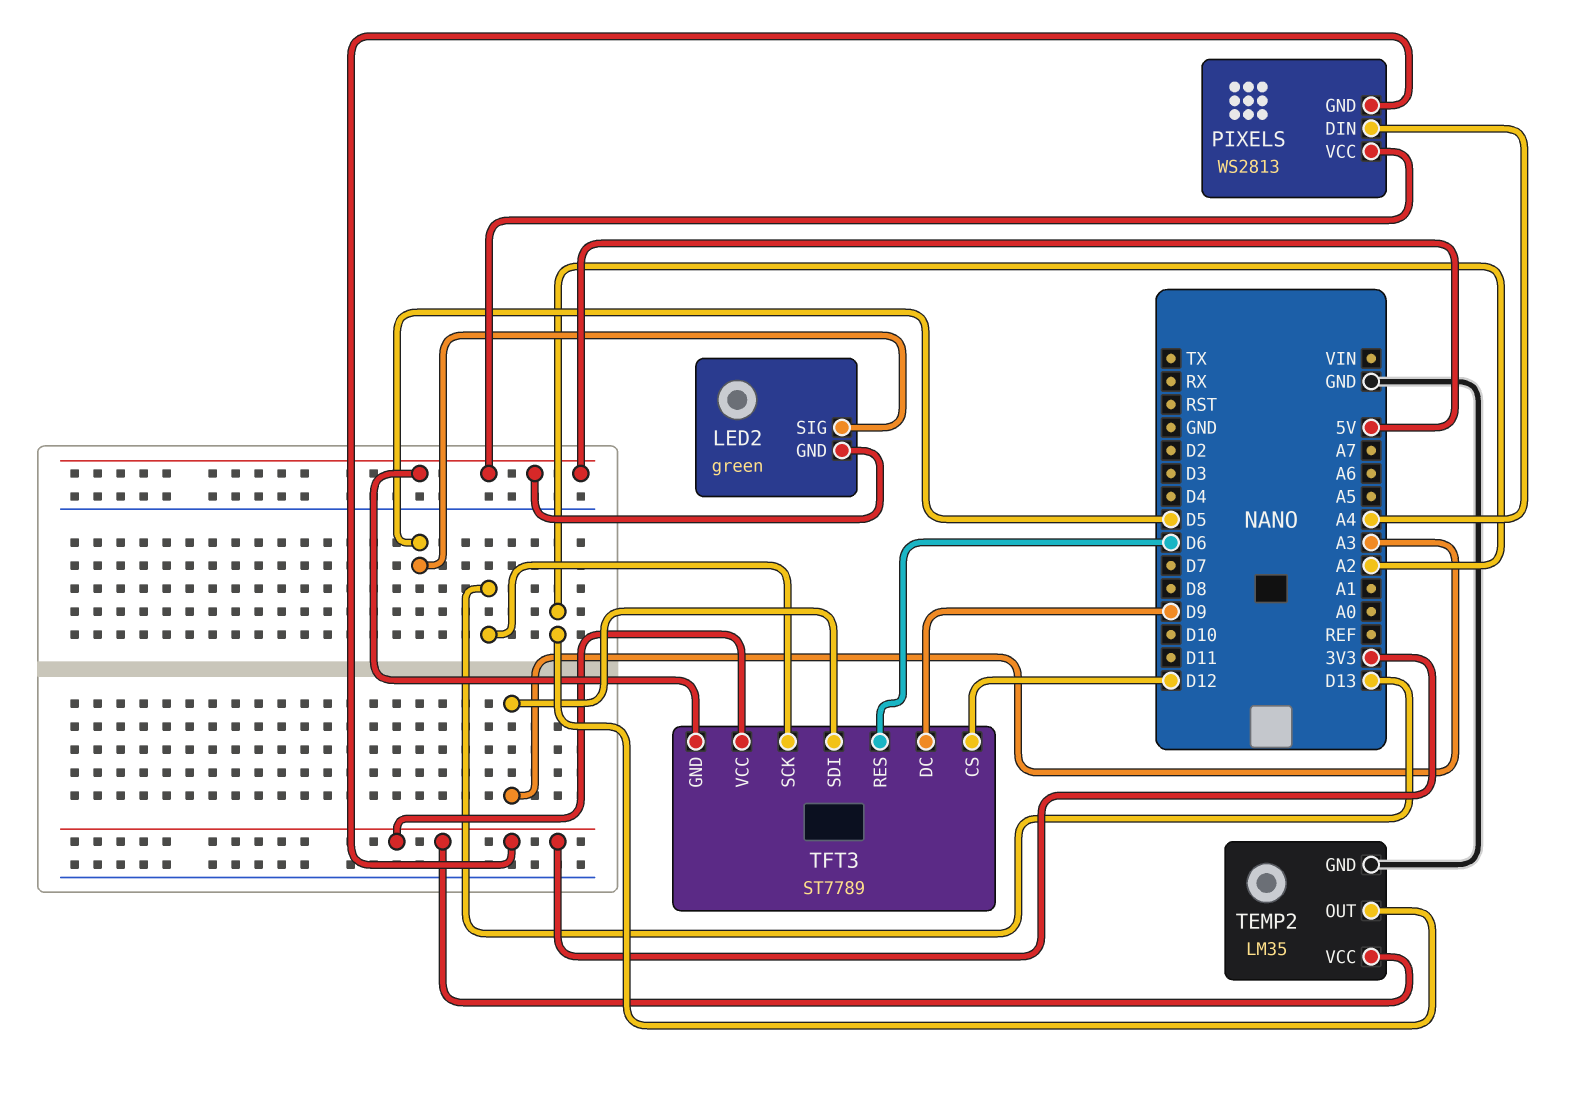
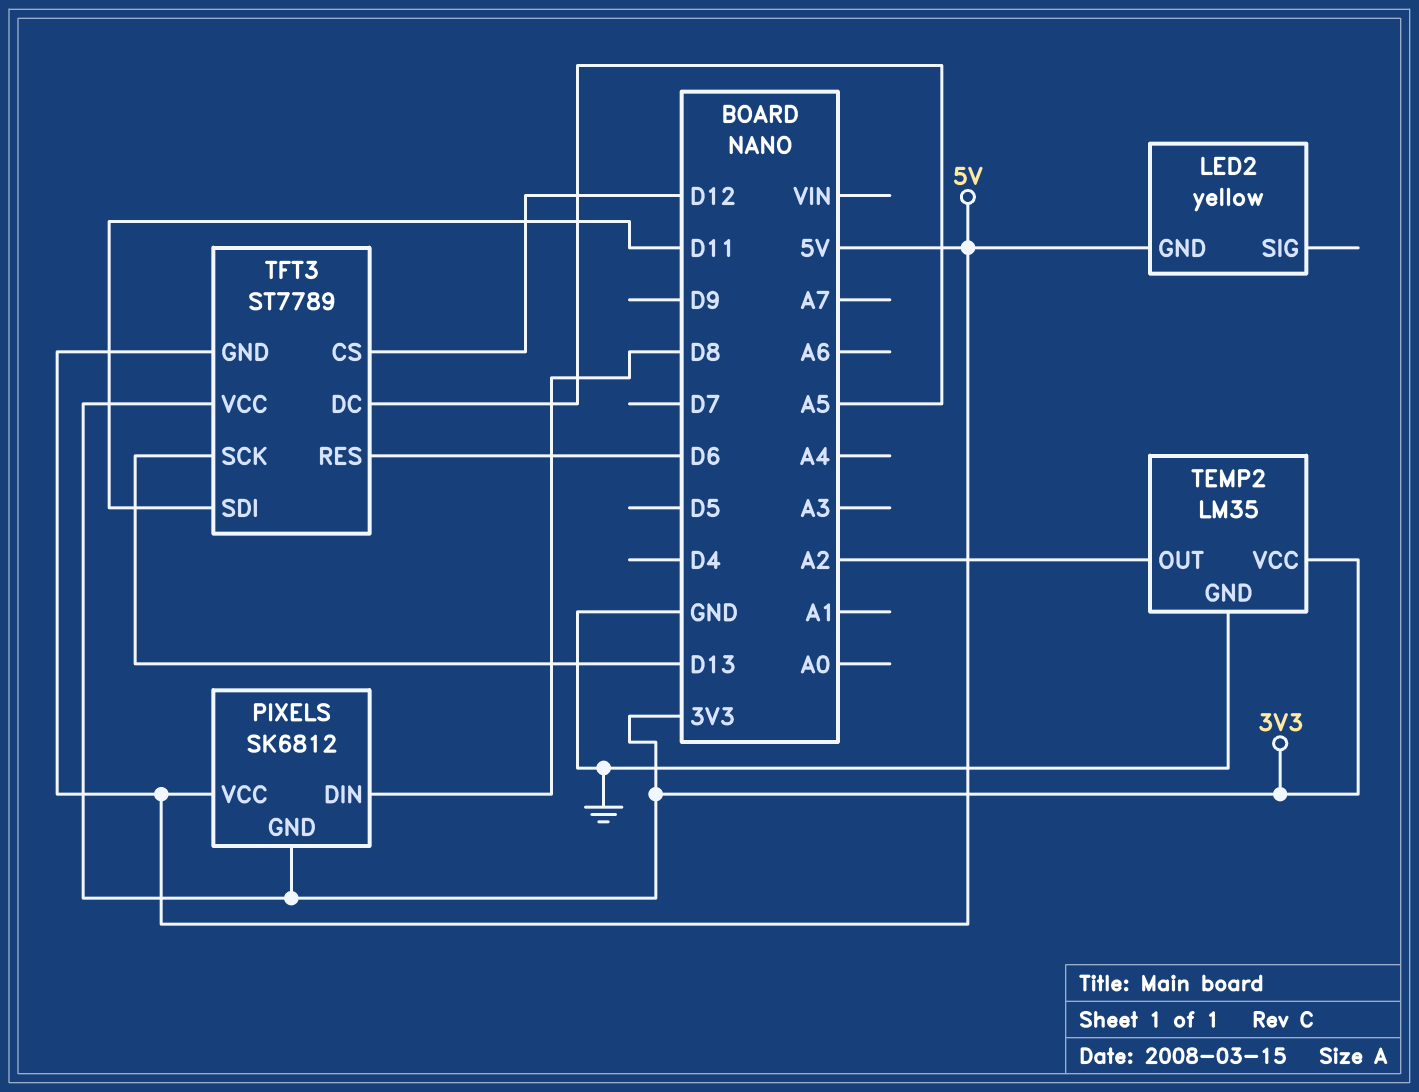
LED2: green -> yellow
LED2 pin SIG: D5 -> none
PIXELS: WS2813 -> SK6812
PIXELS pin DIN: A4 -> D8
TFT3 pin DC: D9 -> A5
TFT3 pin SDI: A3 -> D11

